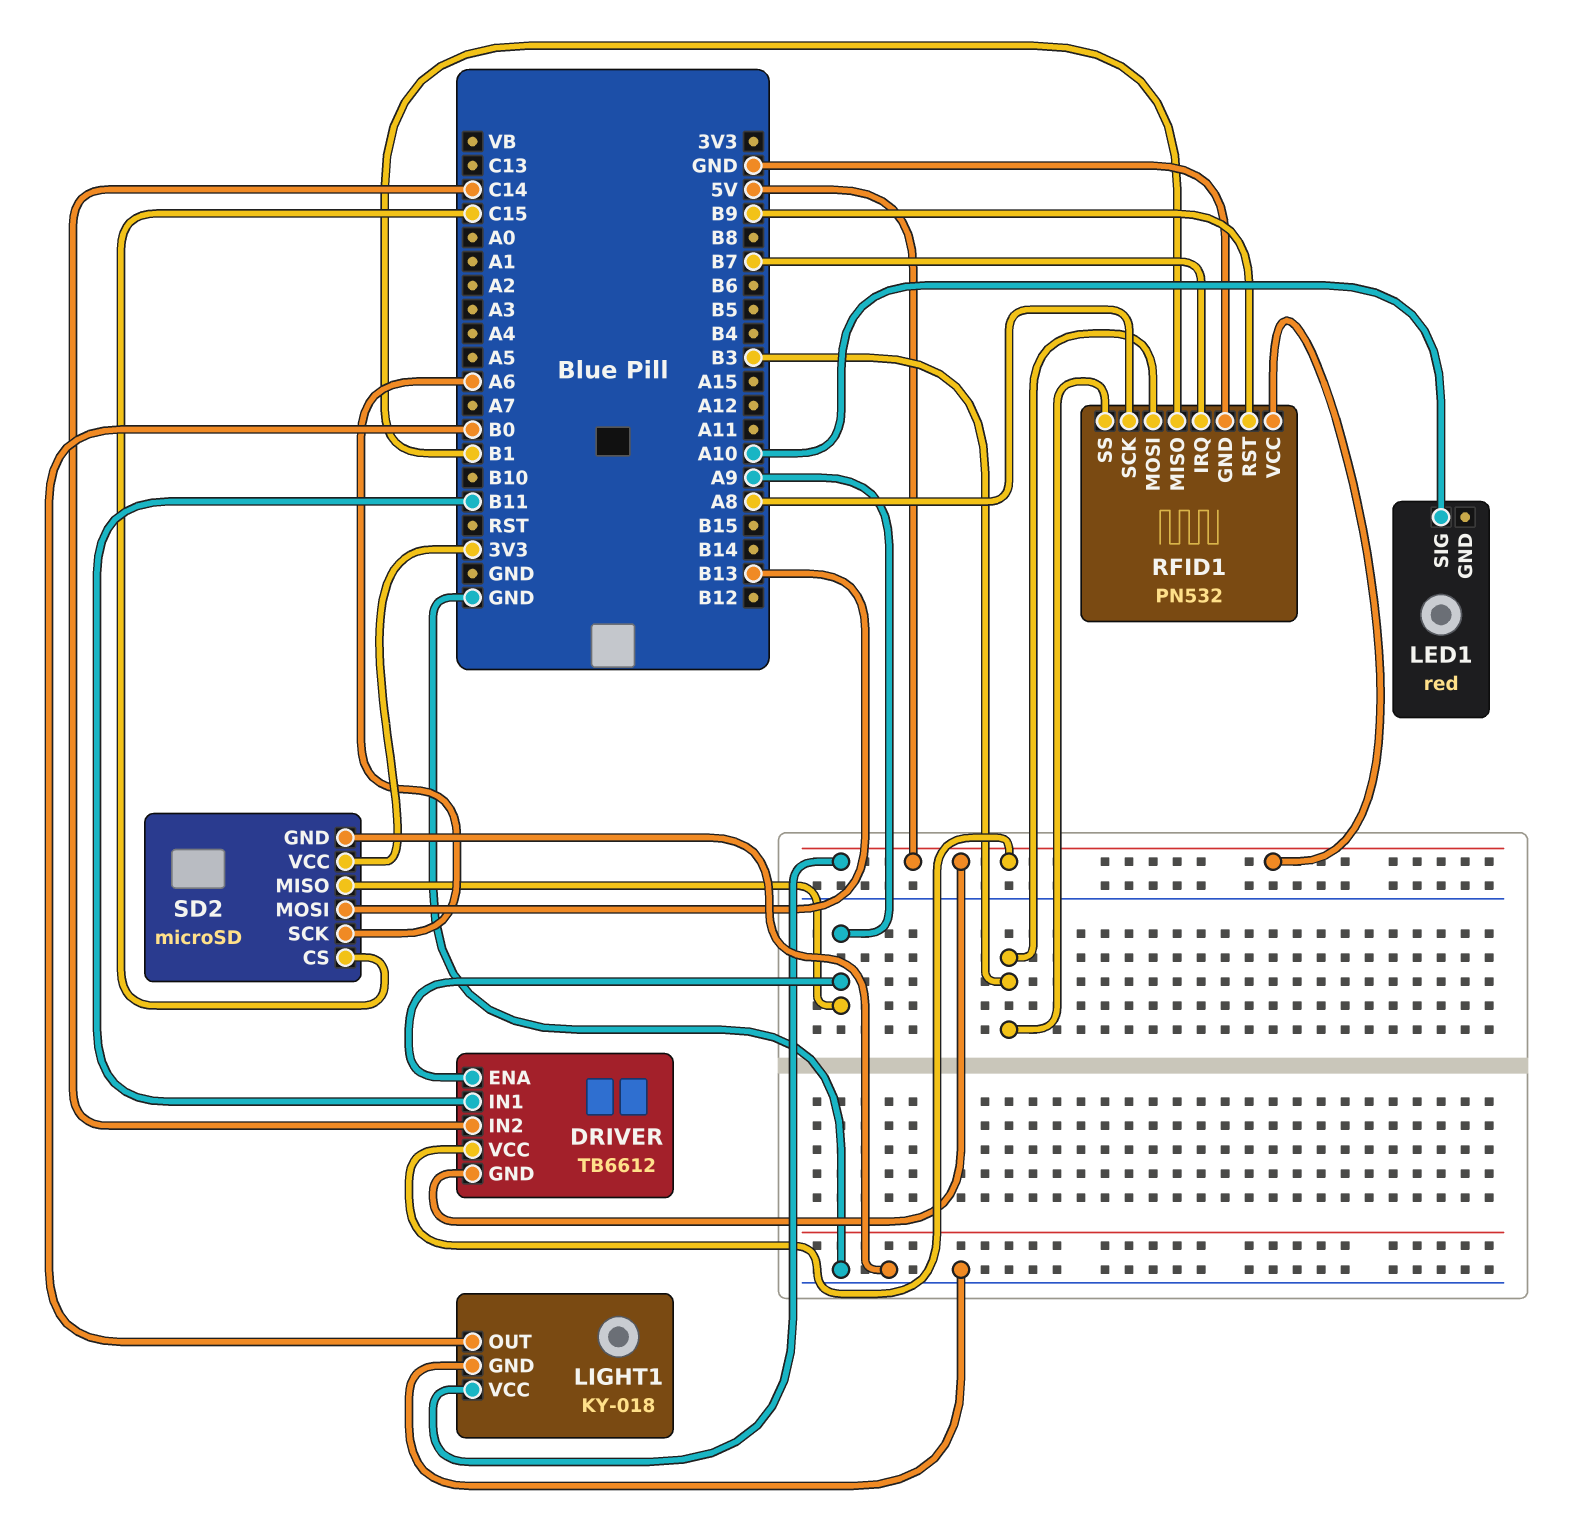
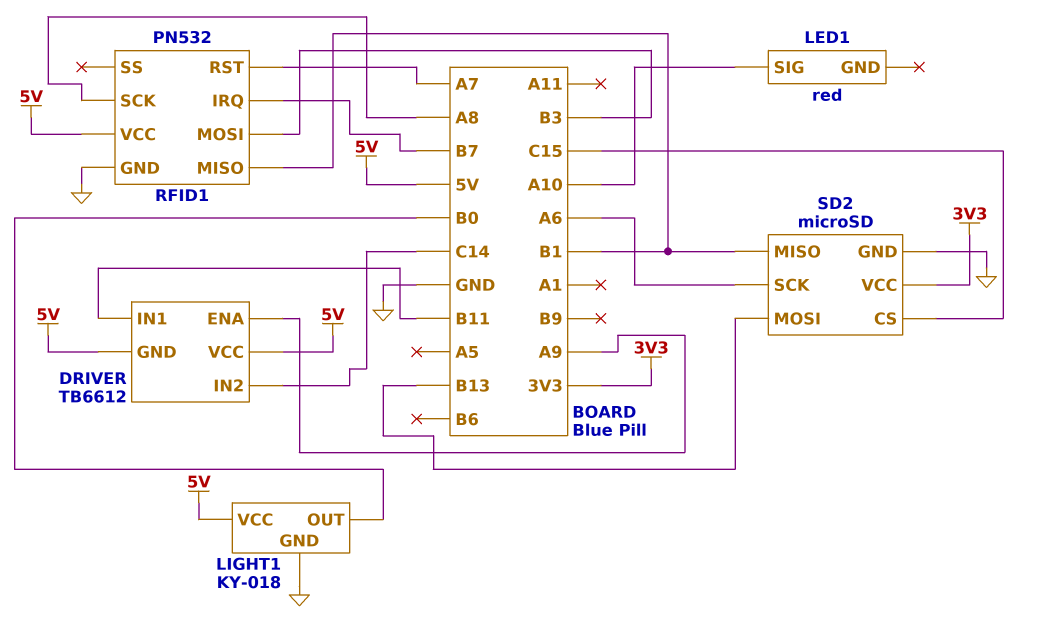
RFID1 pin RST: B9 -> A7
RFID1 pin SS: B3 -> none
SD2 pin MISO: A9 -> B1

